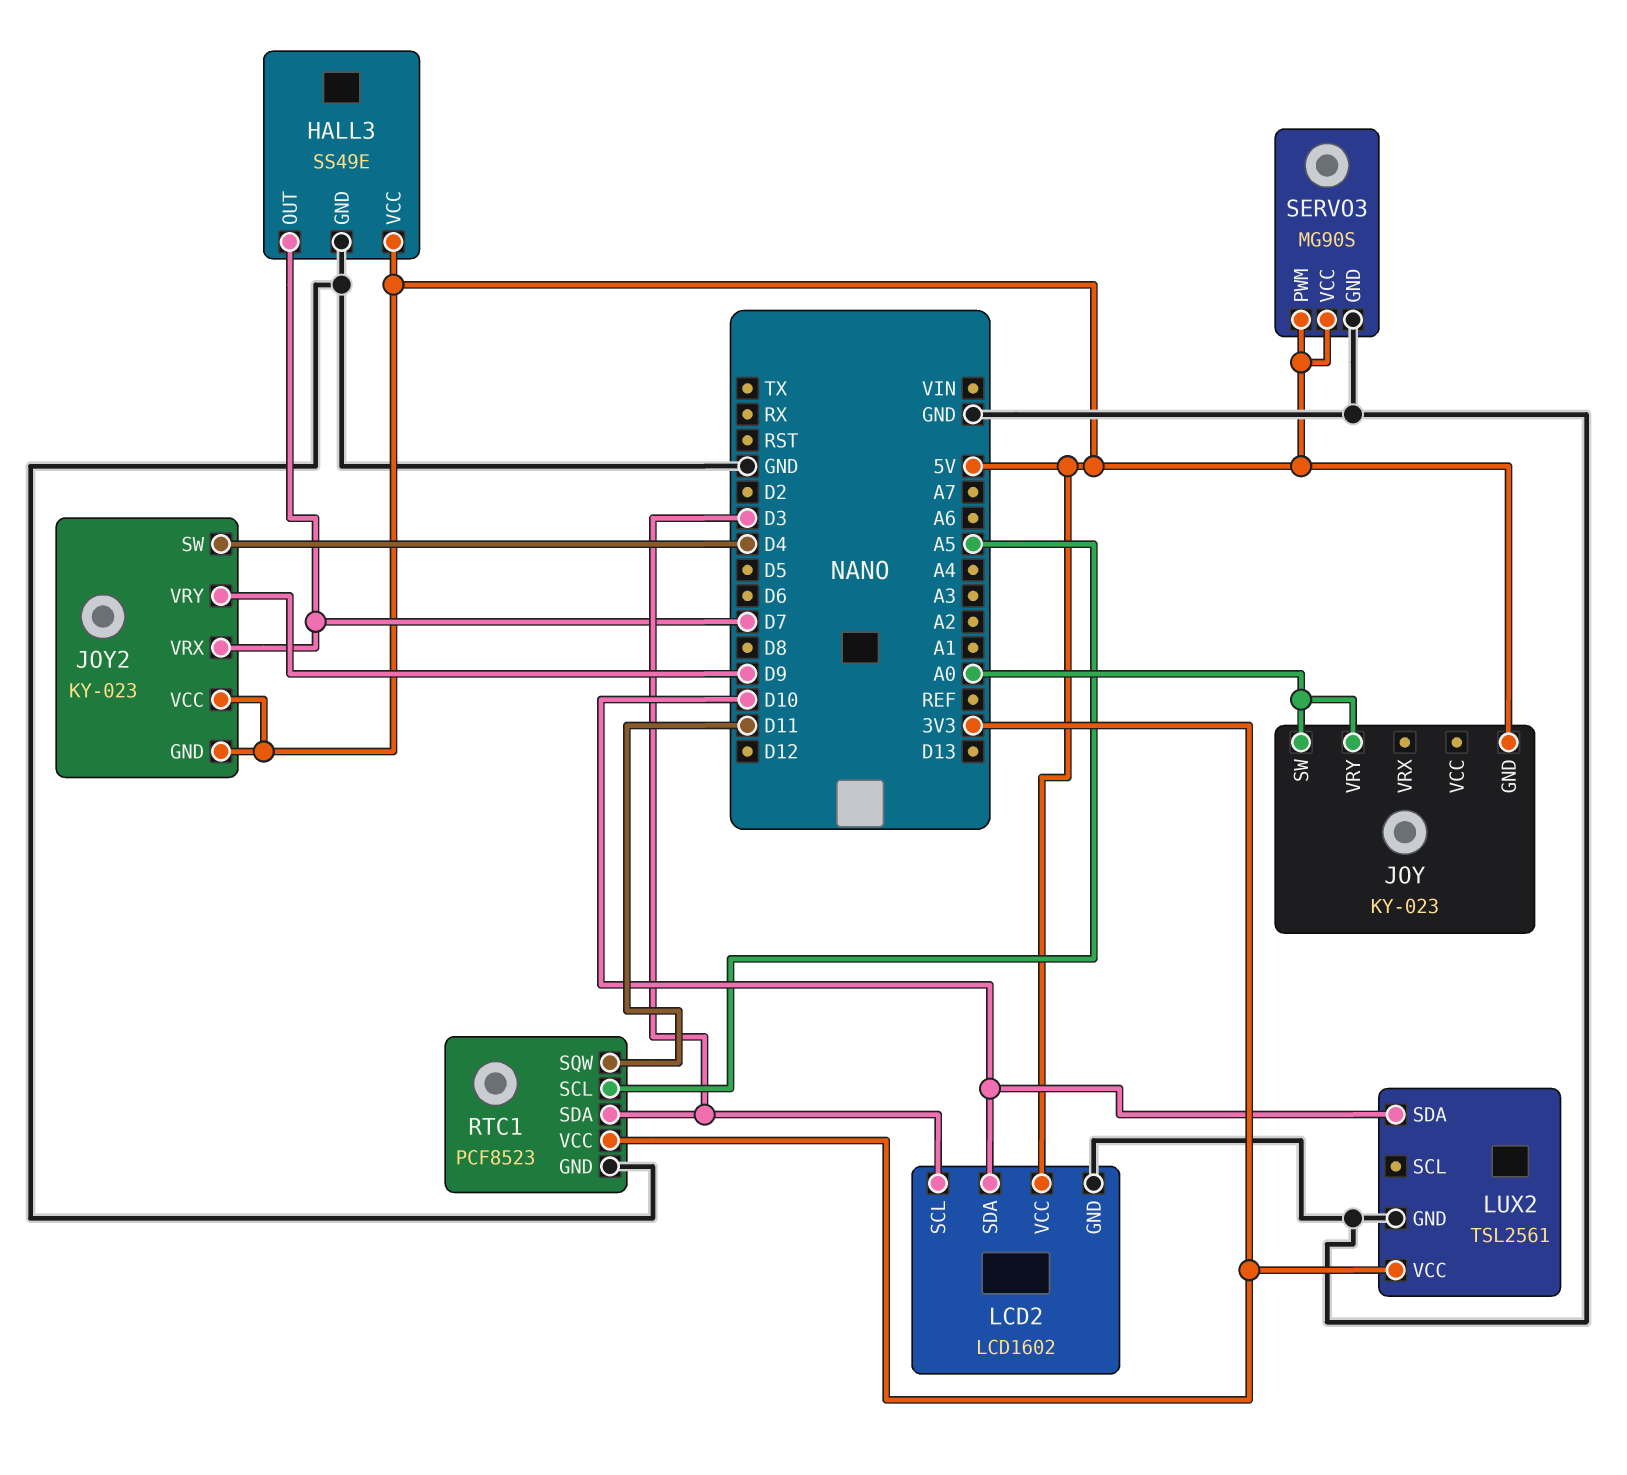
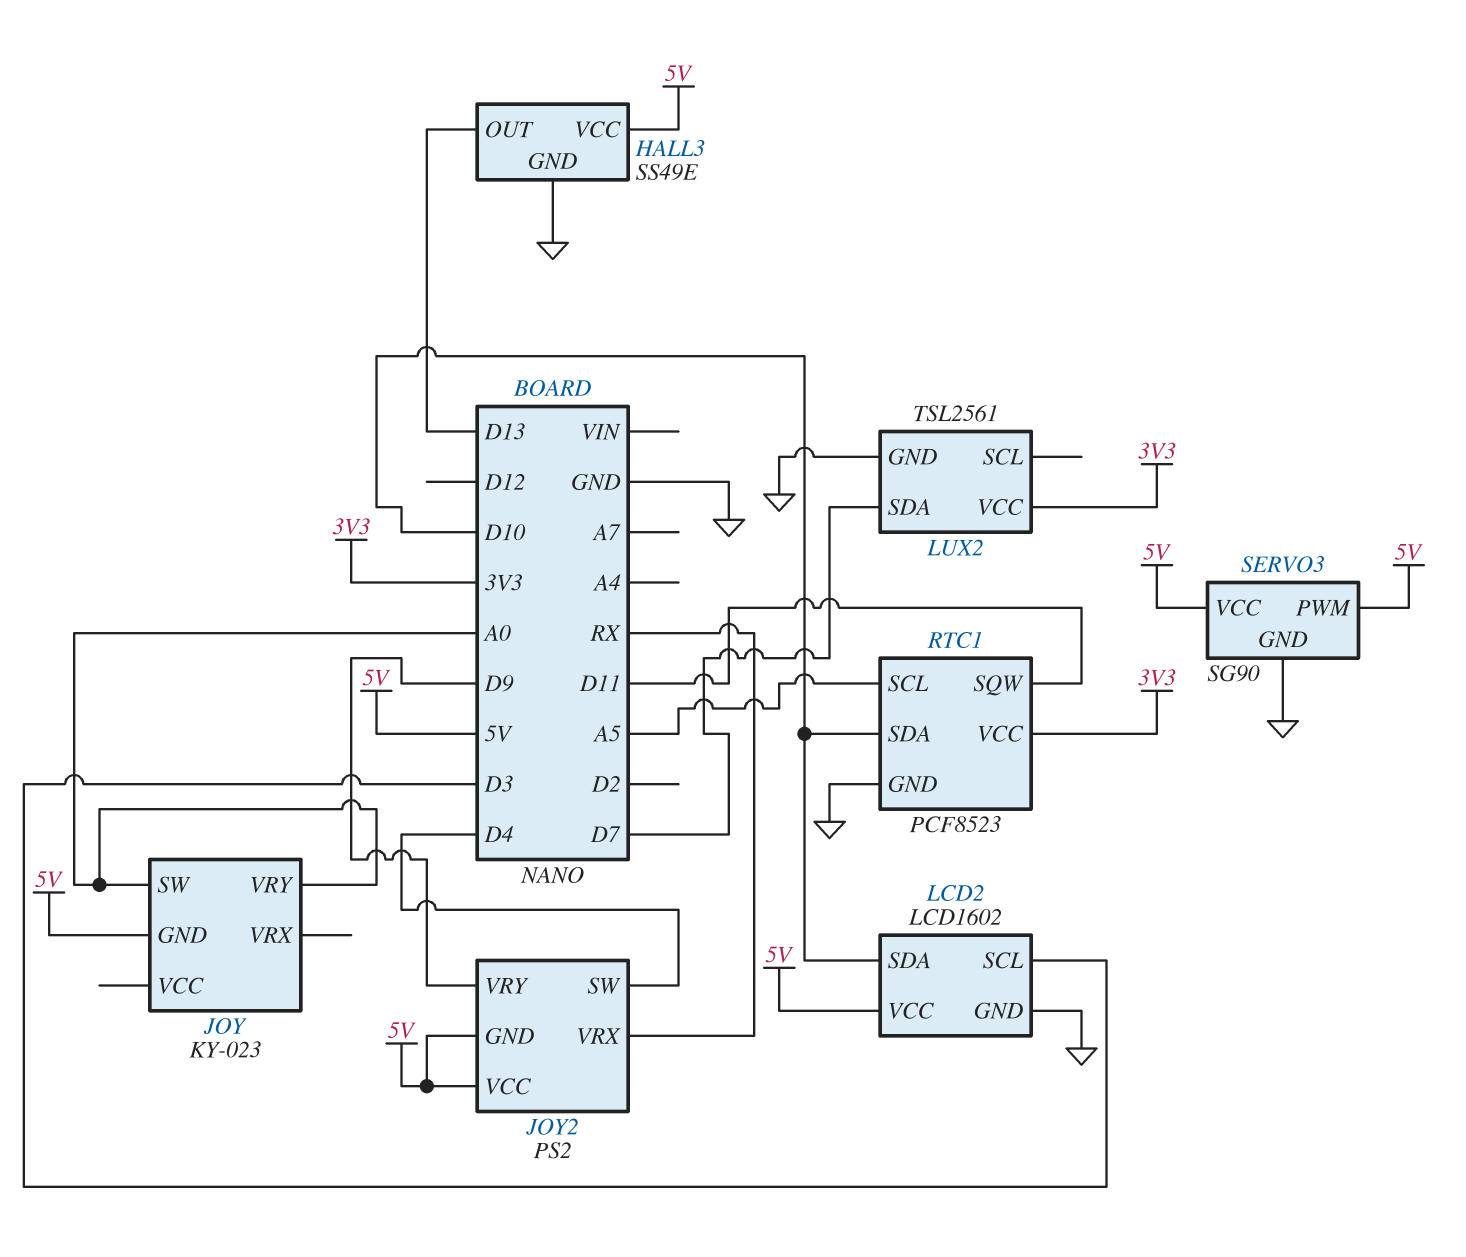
HALL3 pin OUT: D7 -> D13
JOY2: KY-023 -> PS2
JOY2 pin VRX: D7 -> RX
LUX2 pin SDA: D10 -> D7
RTC1 pin SDA: D3 -> D10
SERVO3: MG90S -> SG90

